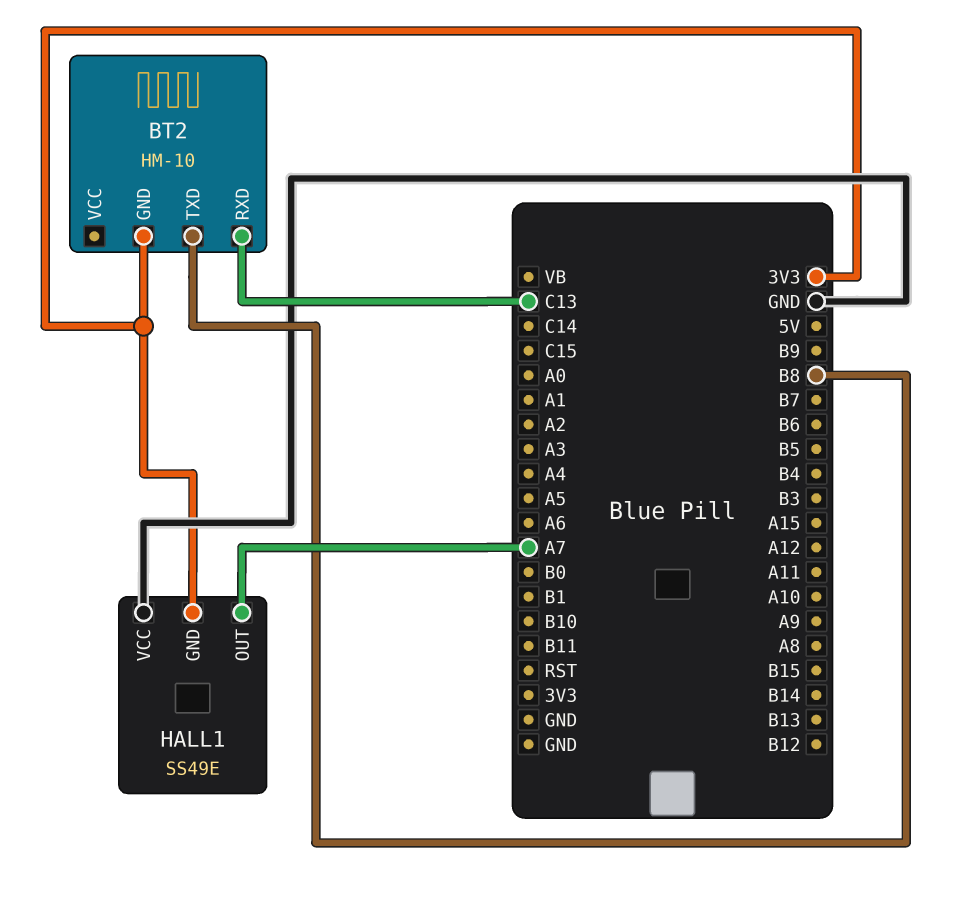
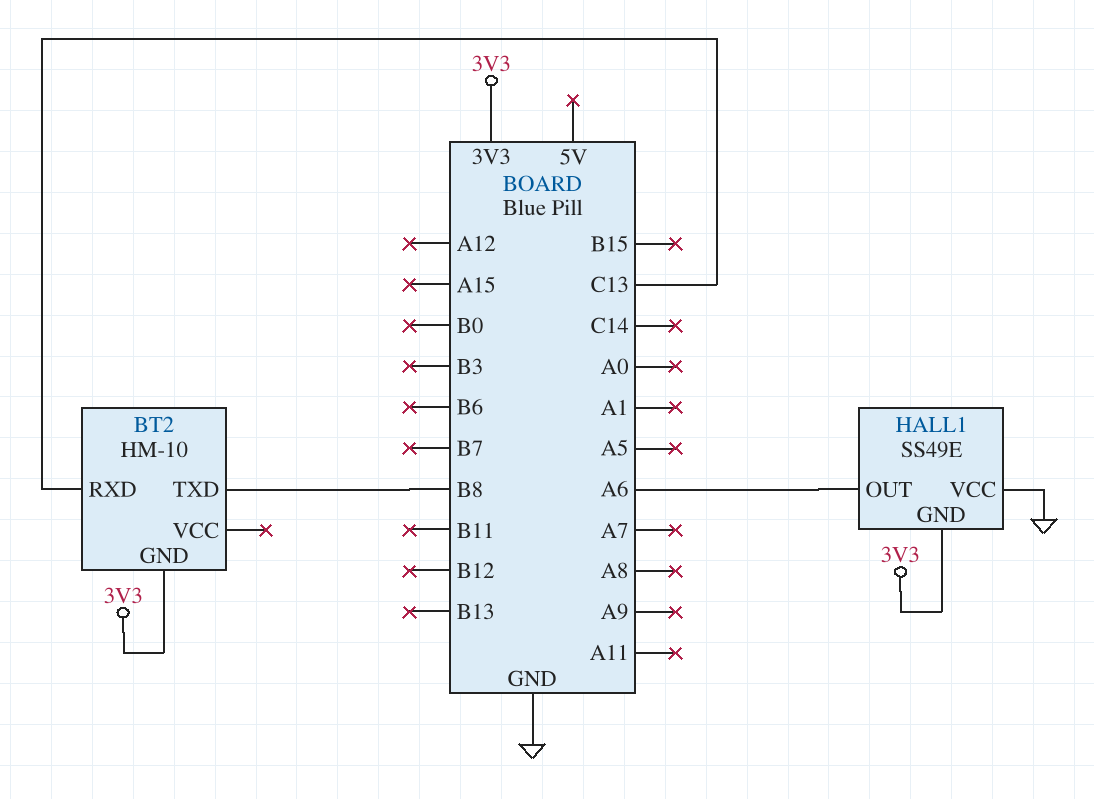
HALL1 pin OUT: A7 -> A6

